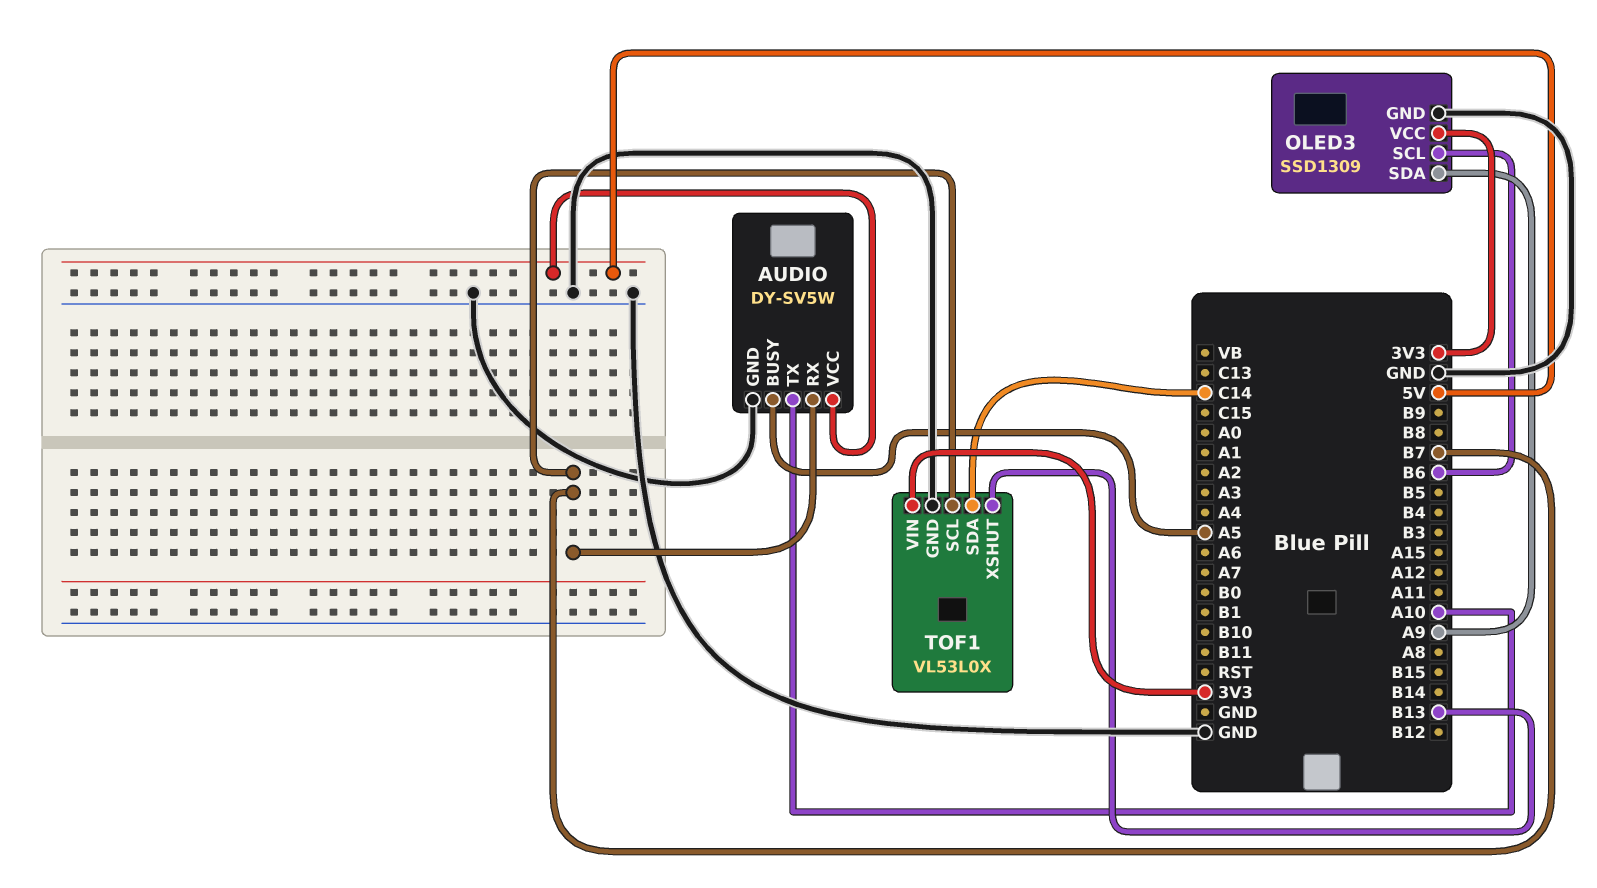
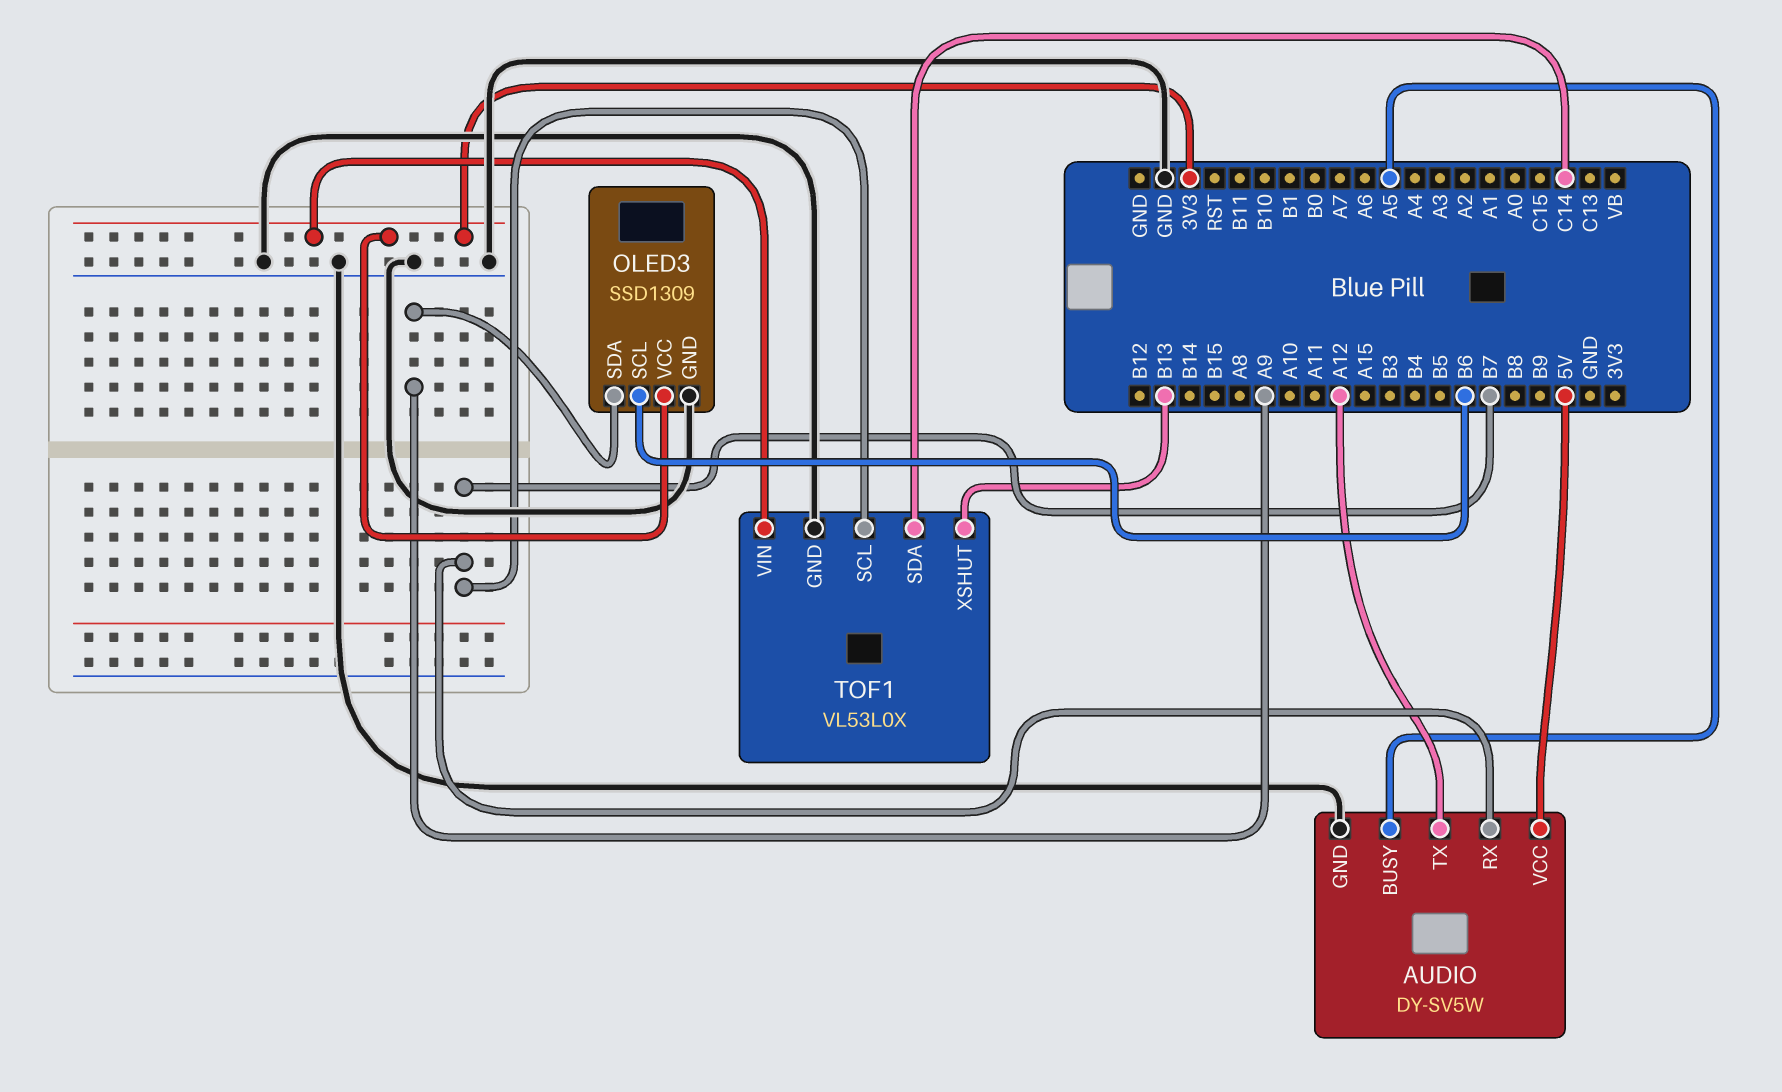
AUDIO pin TX: A10 -> A12

